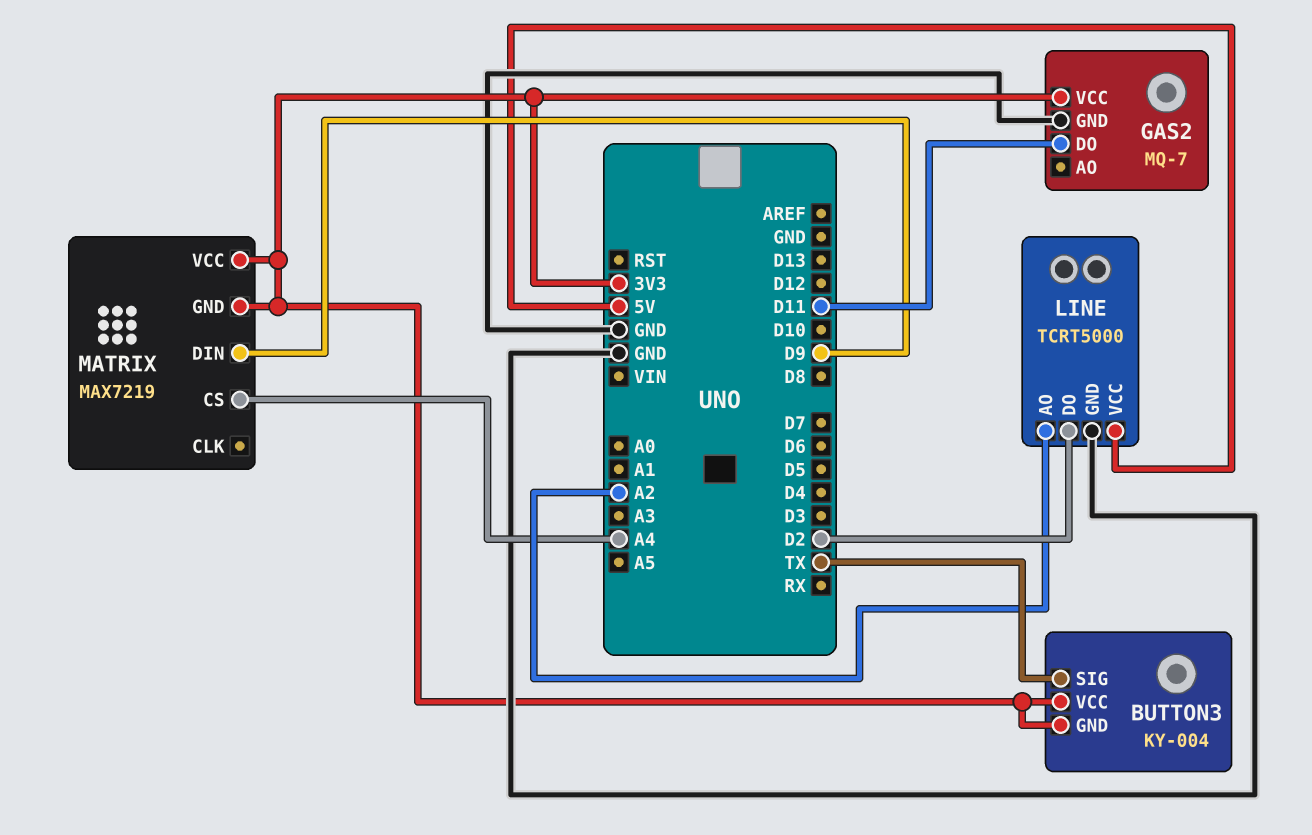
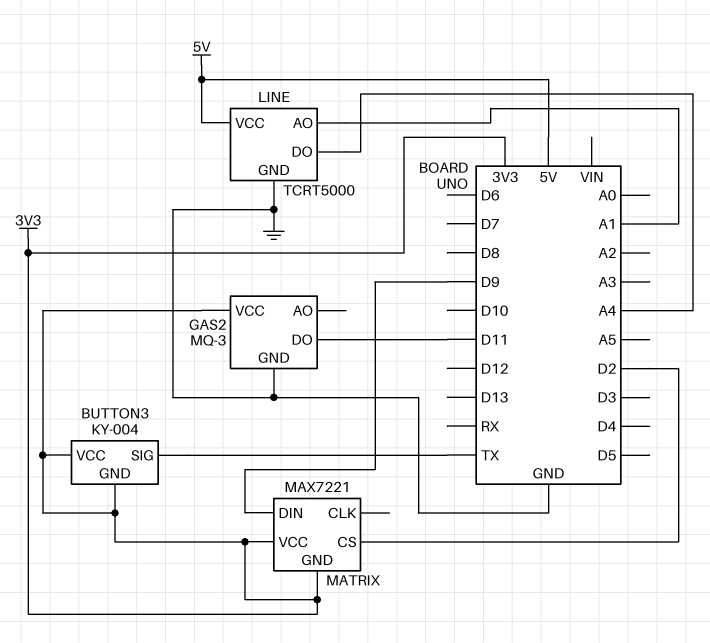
GAS2: MQ-7 -> MQ-3
LINE pin AO: A2 -> A1
LINE pin DO: D2 -> A4
MATRIX: MAX7219 -> MAX7221
MATRIX pin CS: A4 -> D2

